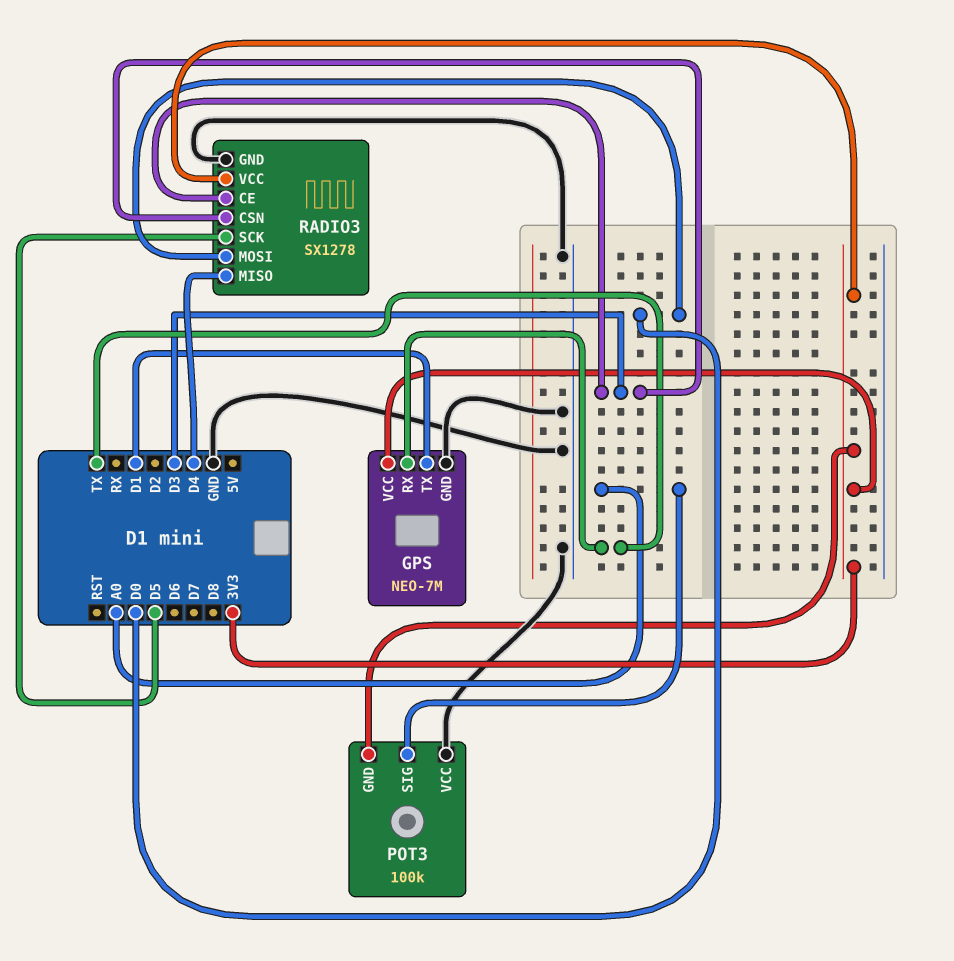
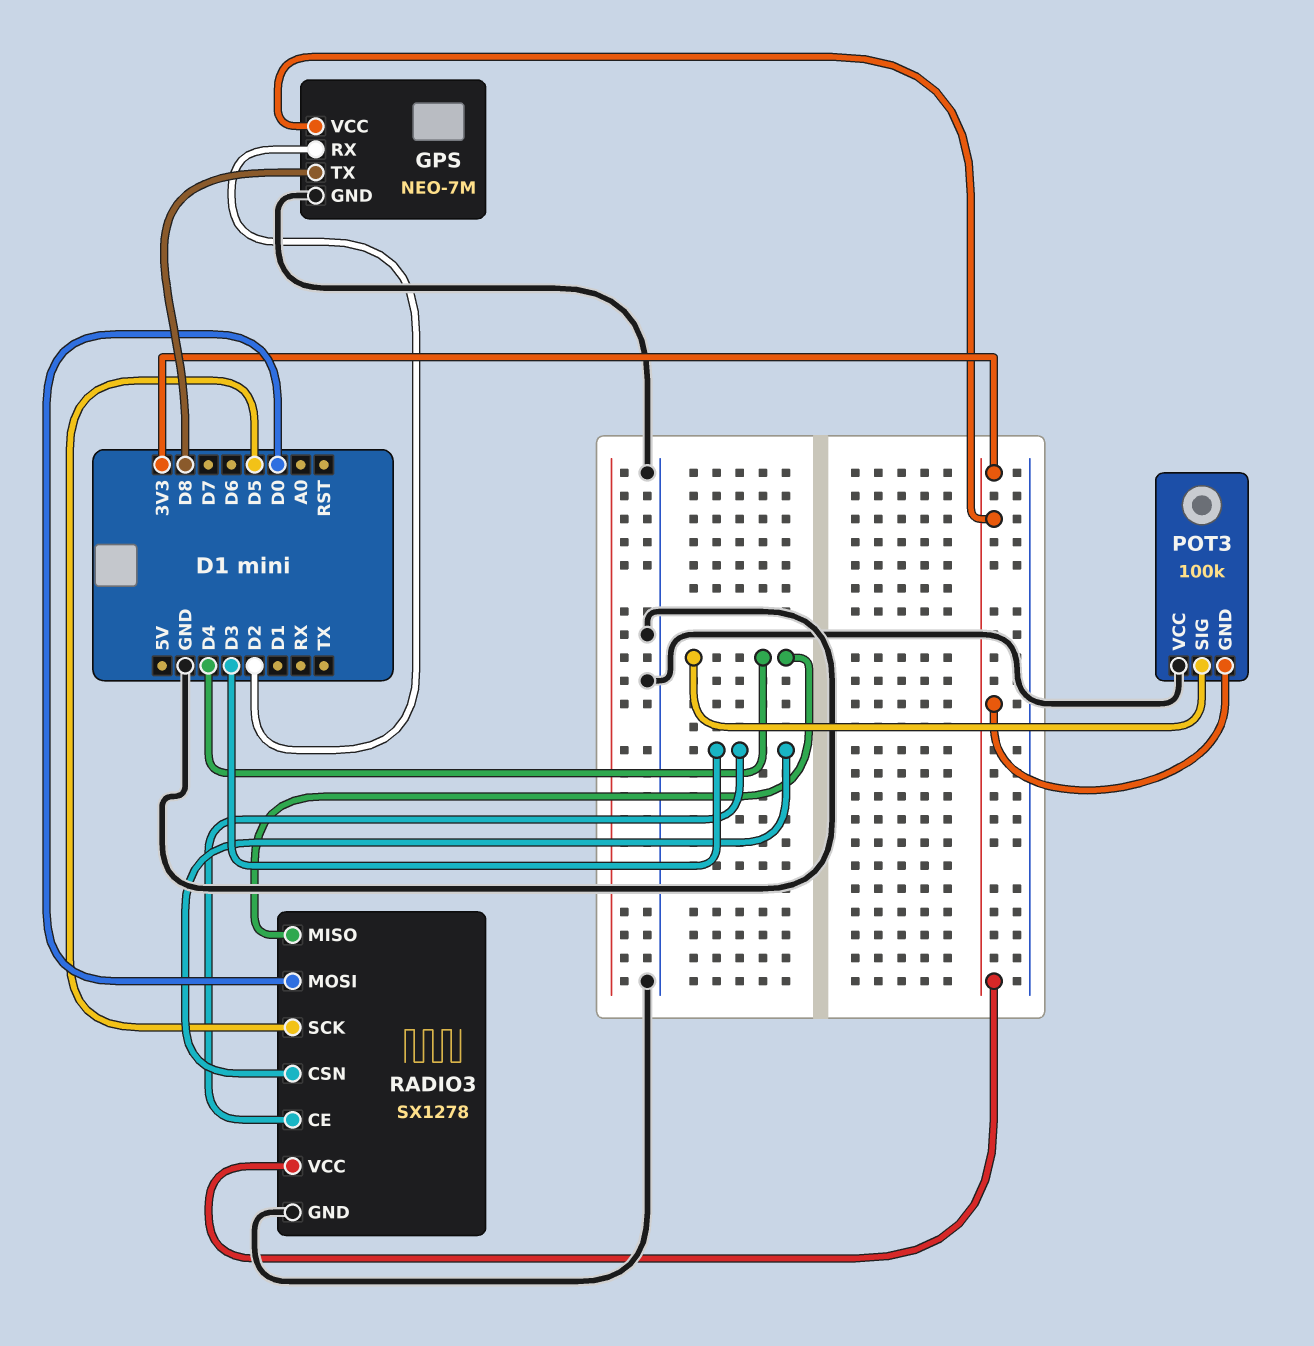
GPS pin RX: TX -> D2
GPS pin TX: D1 -> D8
POT3 pin SIG: A0 -> D4

